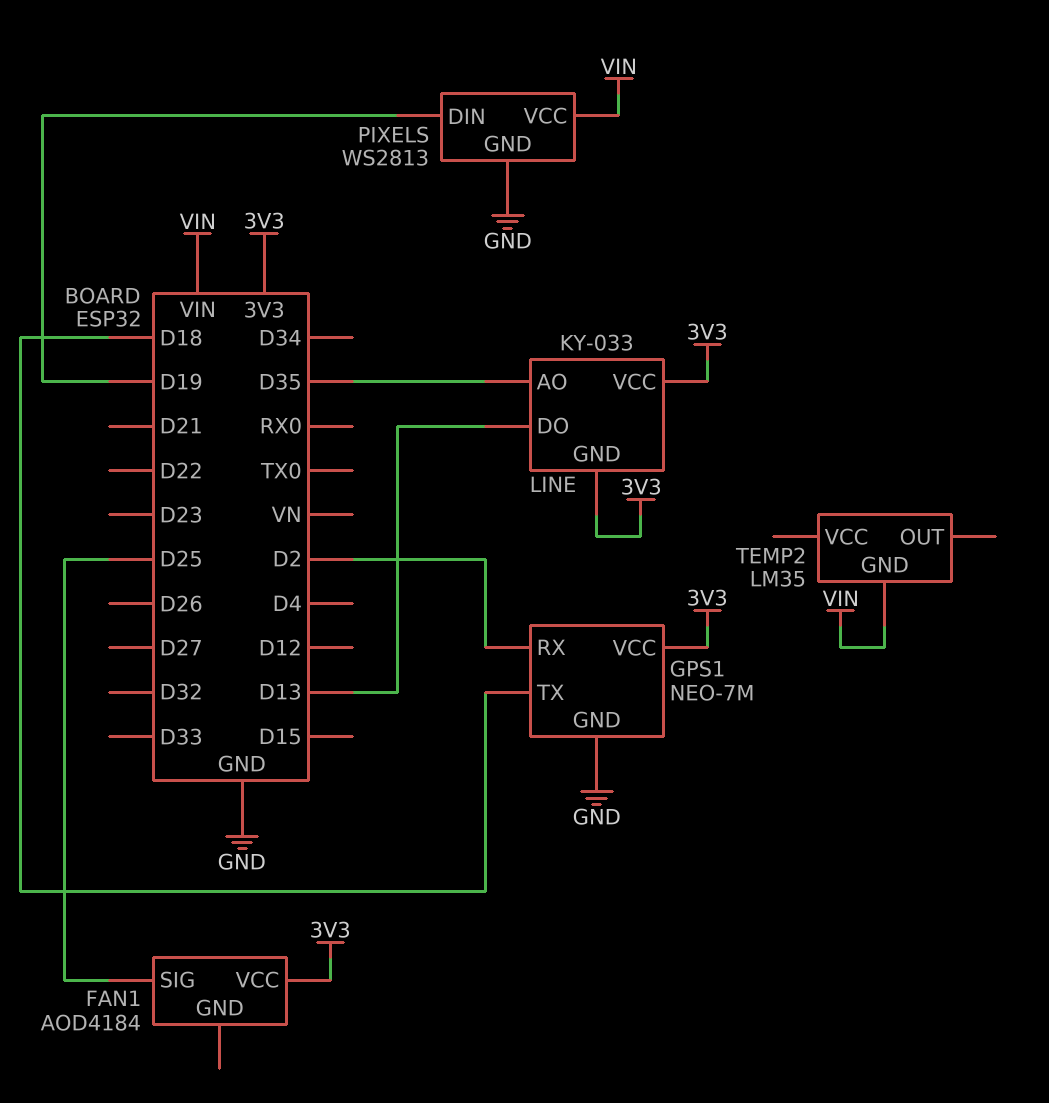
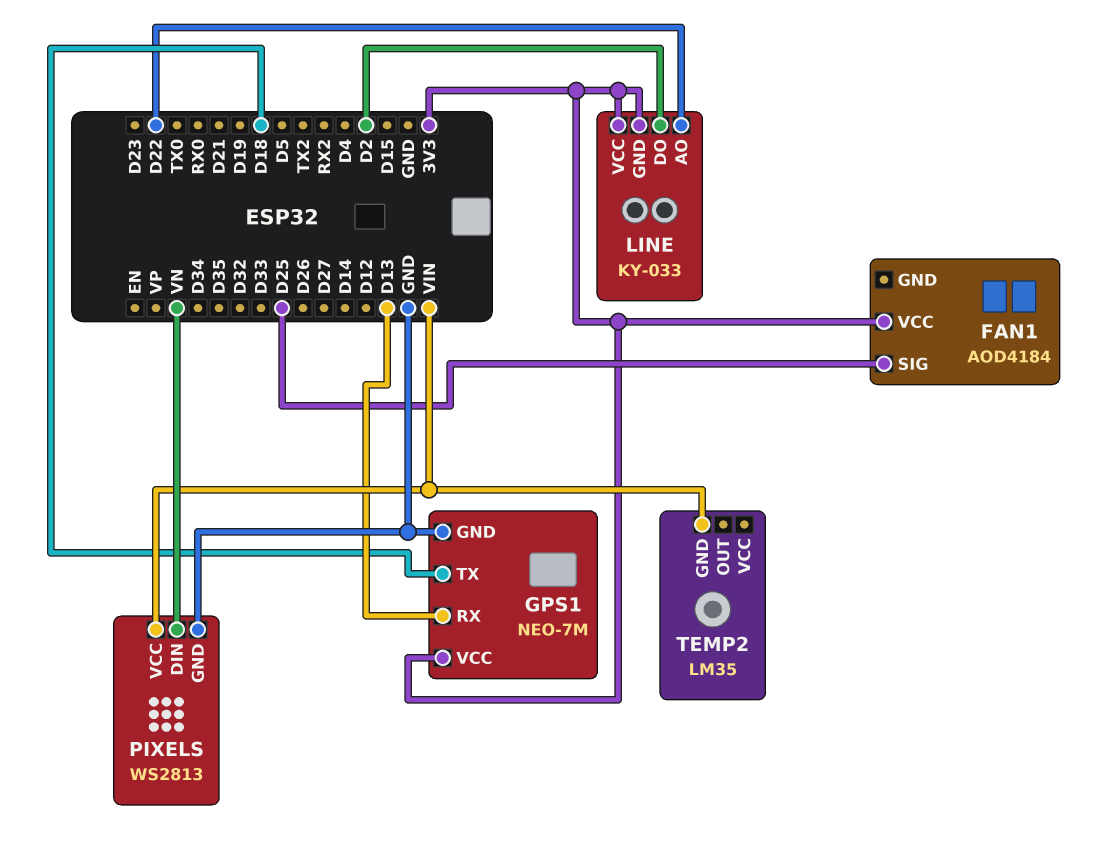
GPS1 pin RX: D2 -> D13
LINE pin AO: D35 -> D22
LINE pin DO: D13 -> D2
PIXELS pin DIN: D19 -> VN

